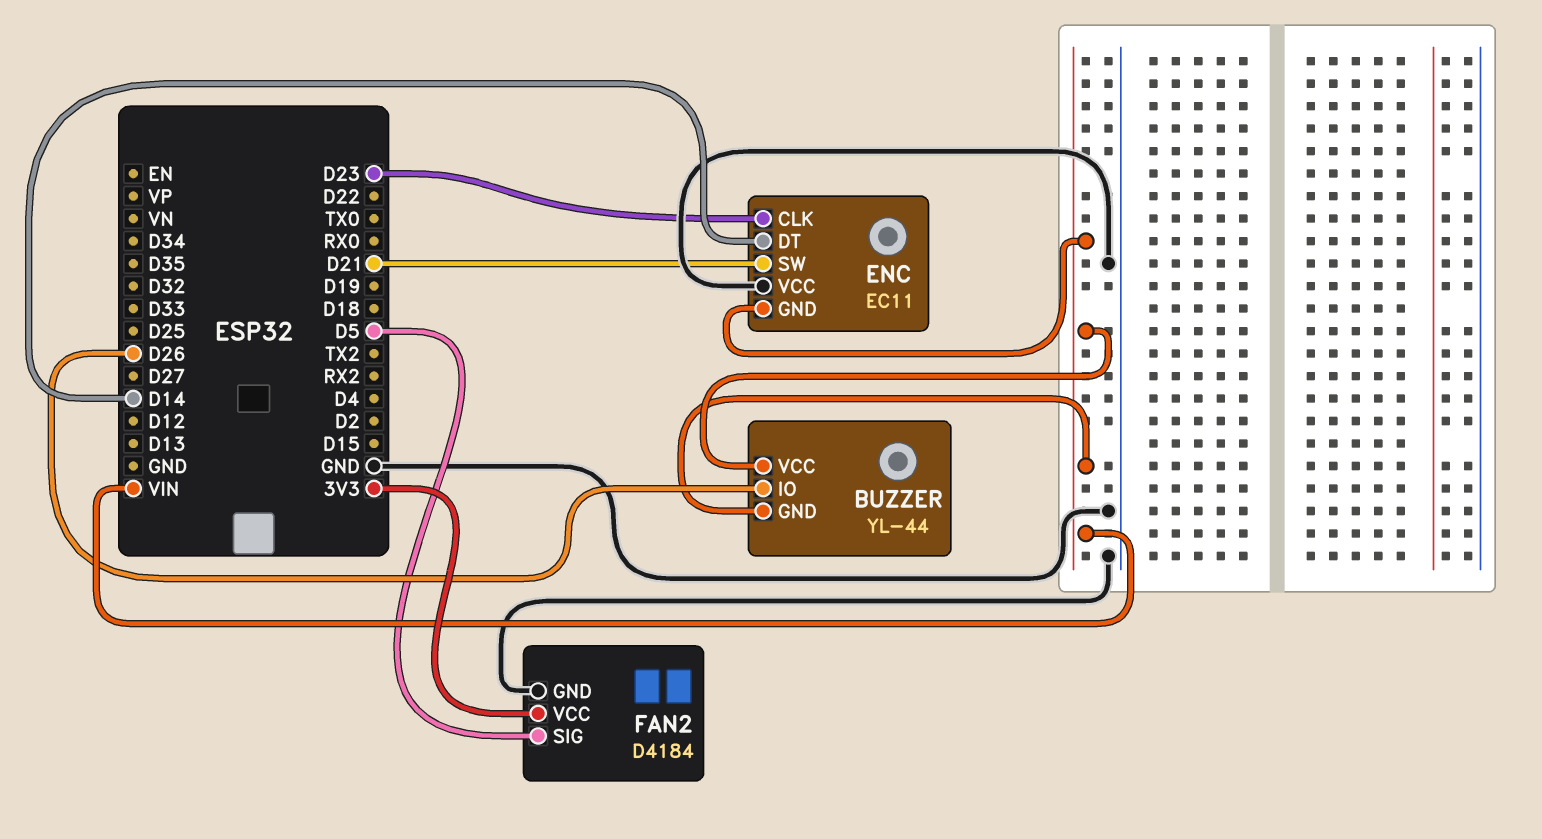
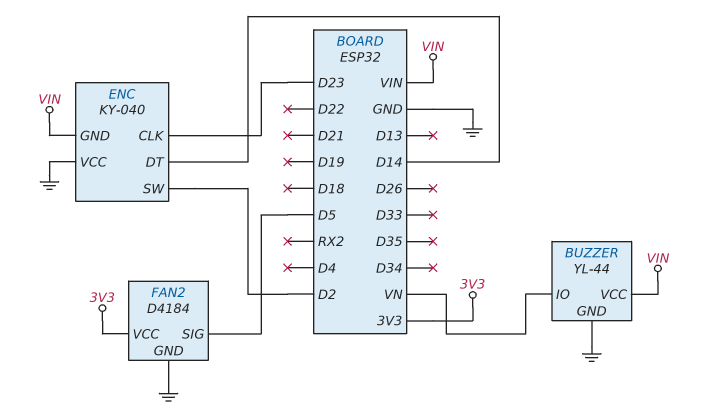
BUZZER pin GND: VIN -> GND
BUZZER pin IO: D26 -> VN
ENC: EC11 -> KY-040
ENC pin SW: D21 -> D2

